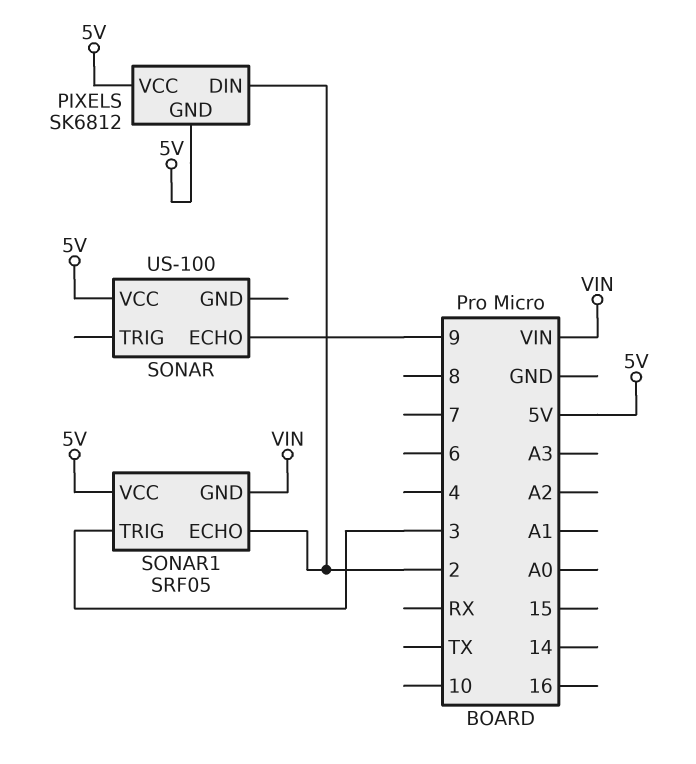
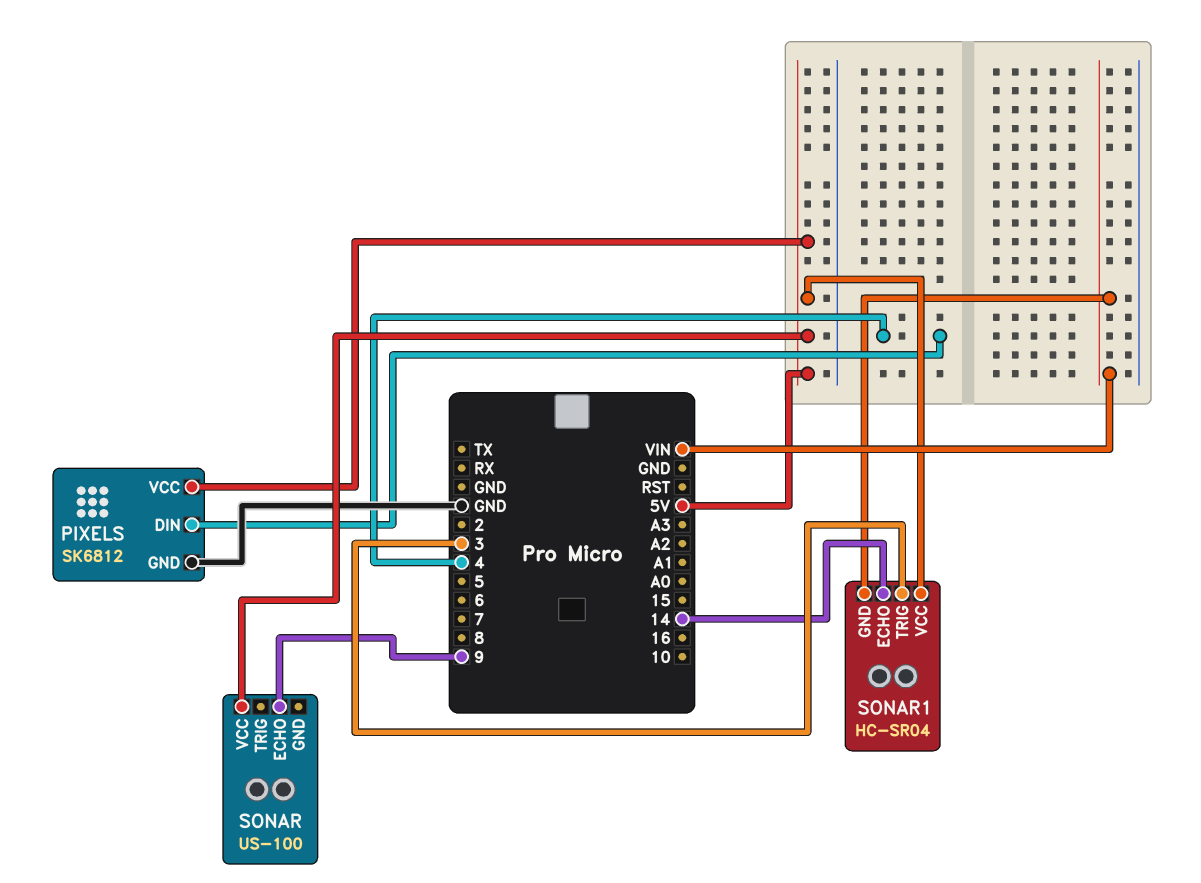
PIXELS pin DIN: 2 -> 4
PIXELS pin GND: 5V -> GND
SONAR1: SRF05 -> HC-SR04
SONAR1 pin ECHO: 2 -> 14

